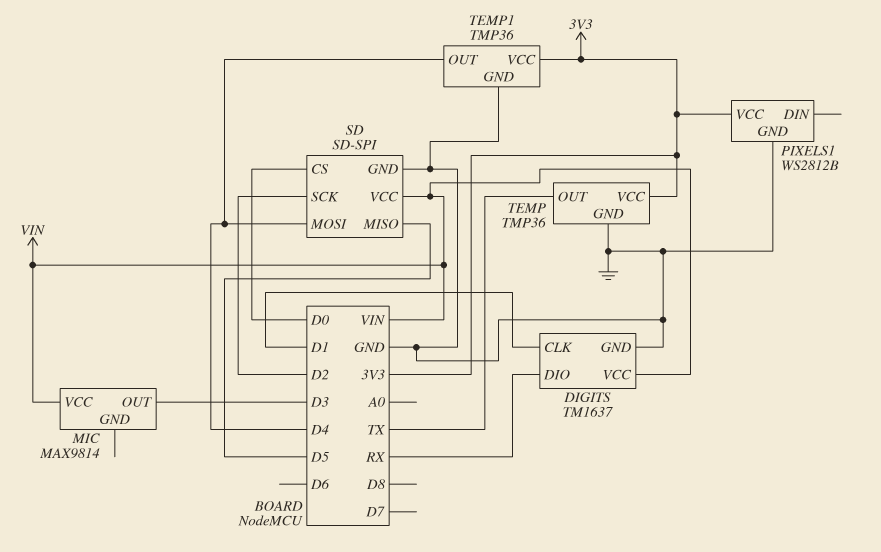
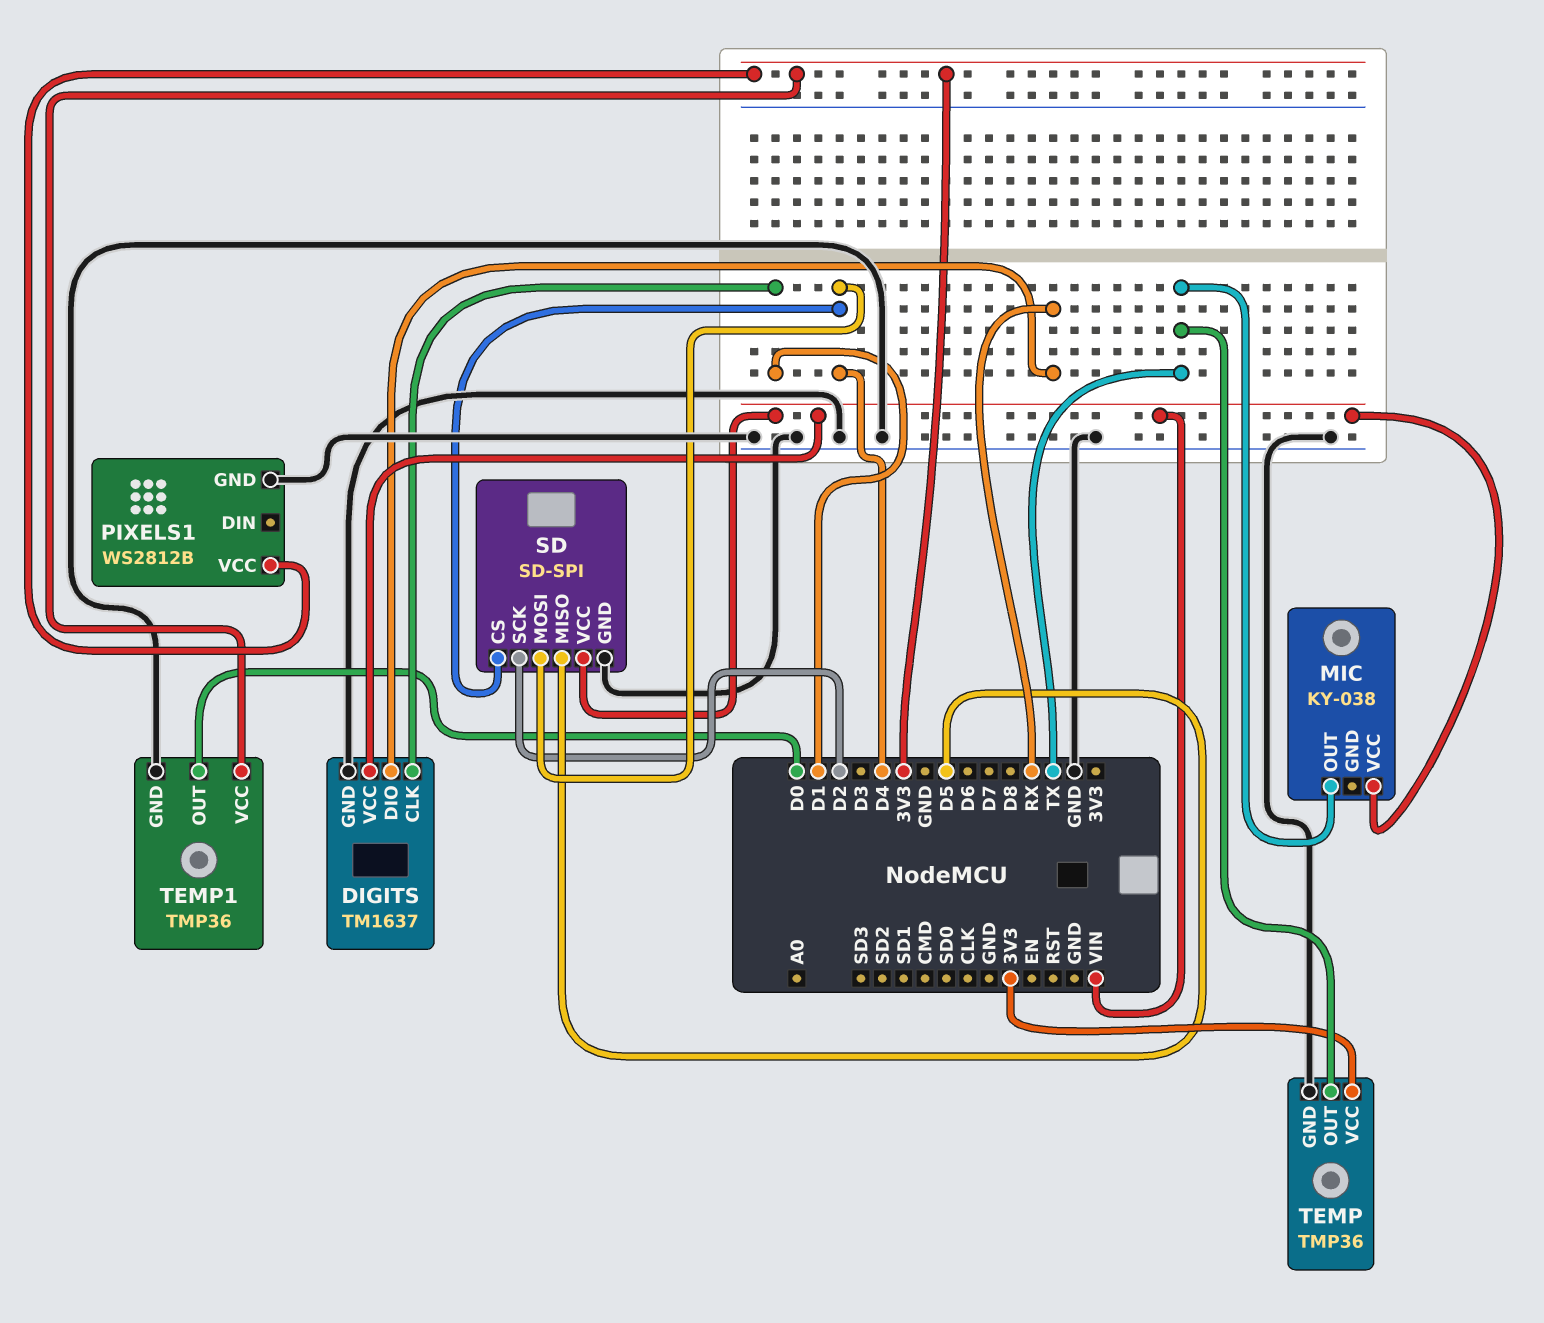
MIC: MAX9814 -> KY-038
MIC pin OUT: D3 -> TX
SD pin CS: D0 -> D4
TEMP1 pin OUT: D4 -> D0

